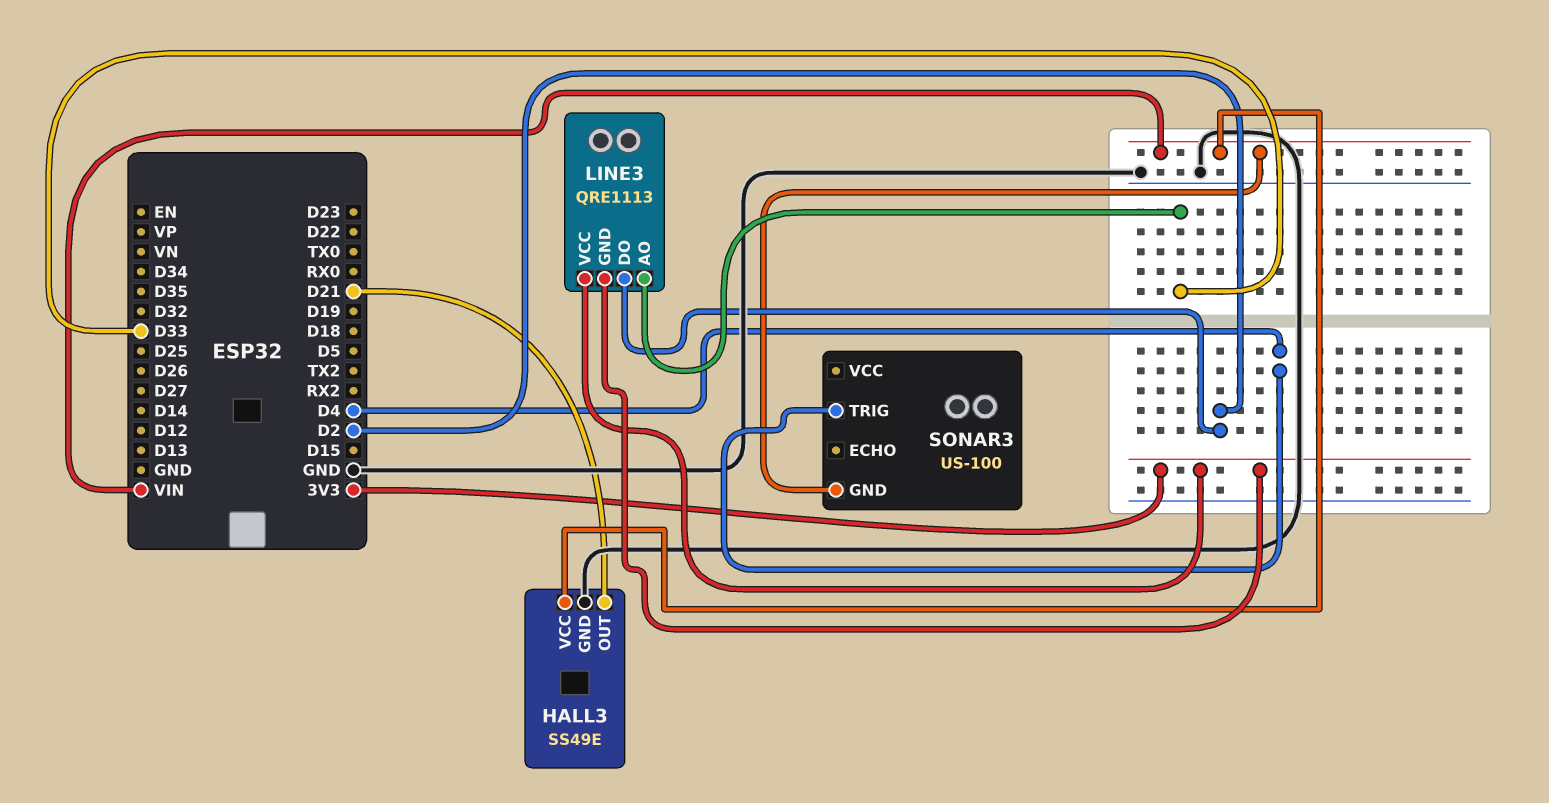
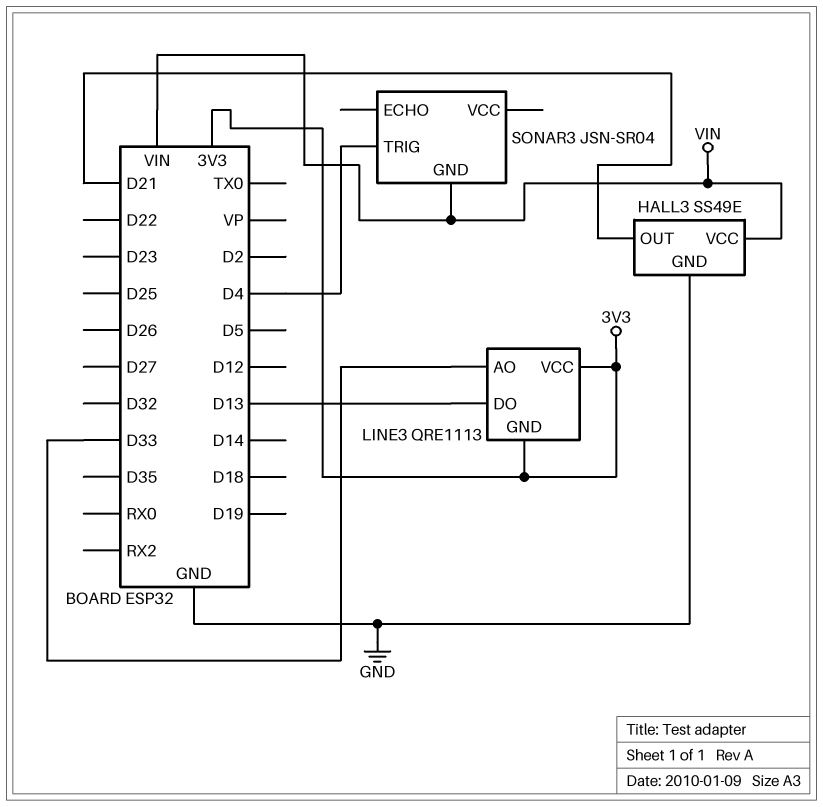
LINE3 pin DO: D2 -> D13
SONAR3: US-100 -> JSN-SR04

